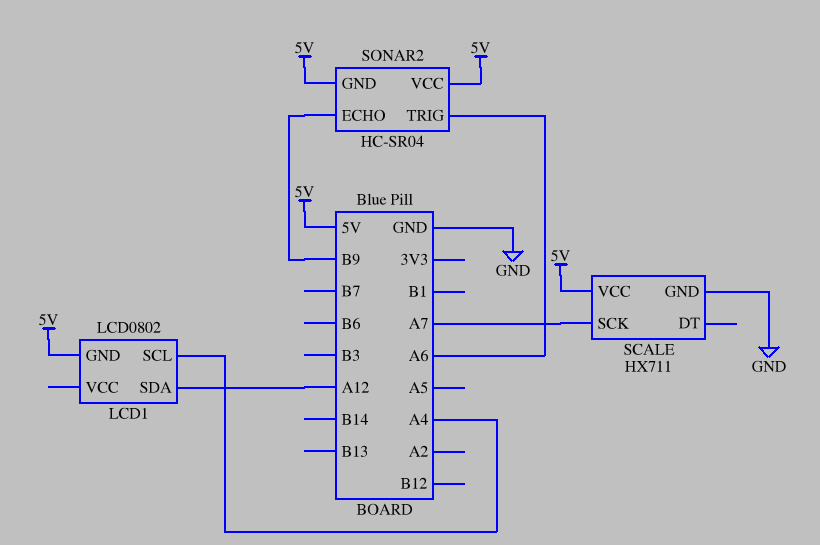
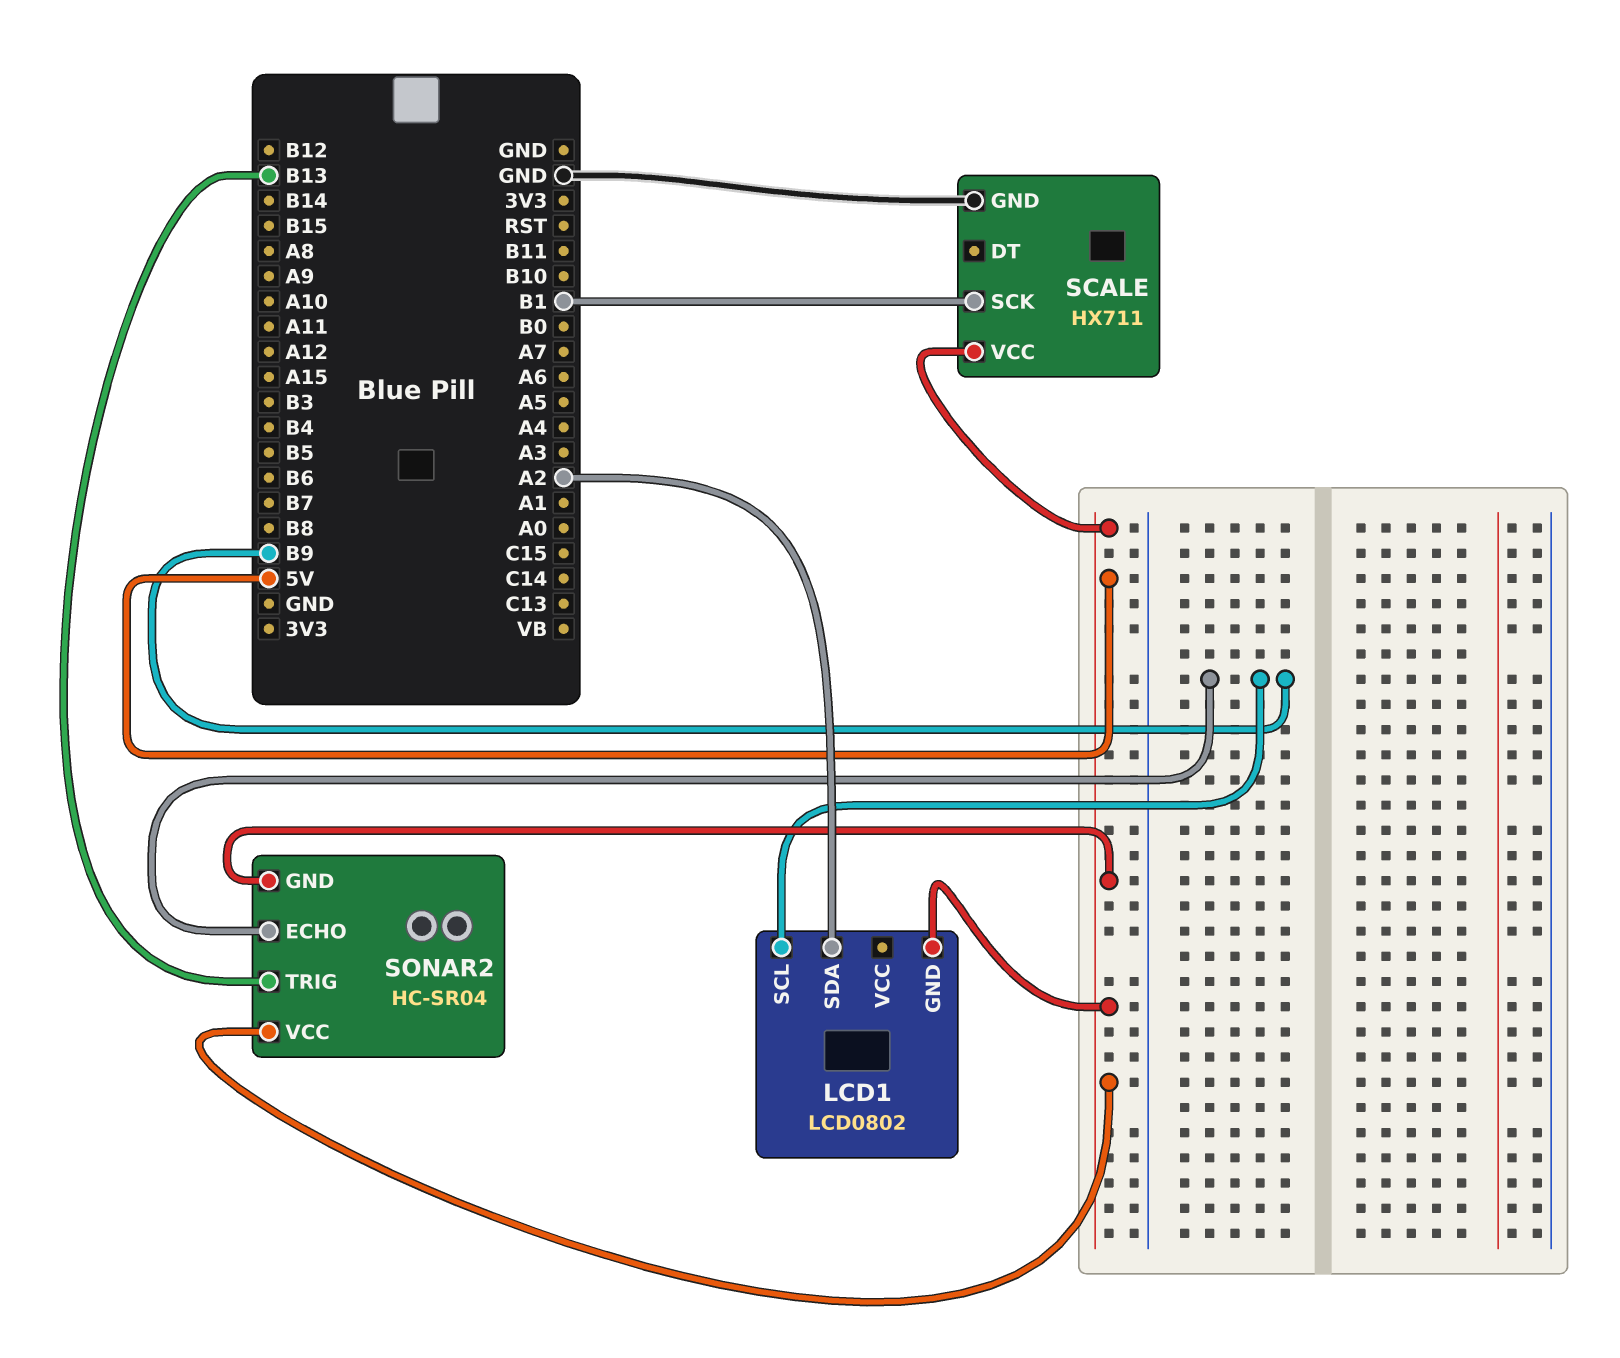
LCD1 pin SCL: A4 -> B9
LCD1 pin SDA: A12 -> A2
SCALE pin SCK: A7 -> B1
SONAR2 pin TRIG: A6 -> B13

